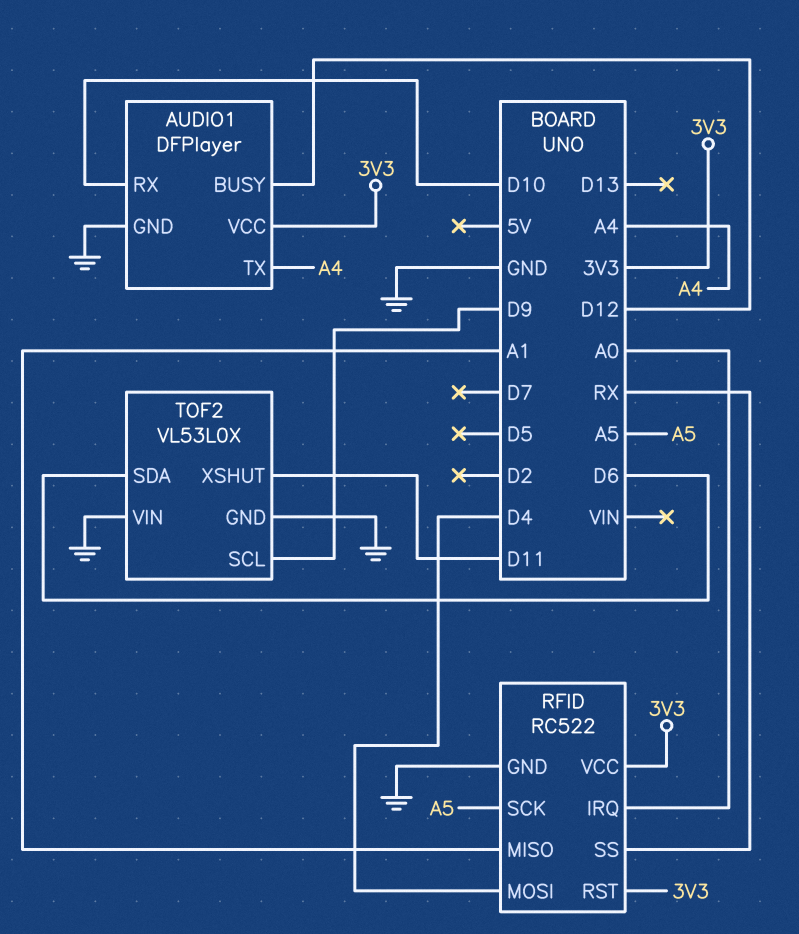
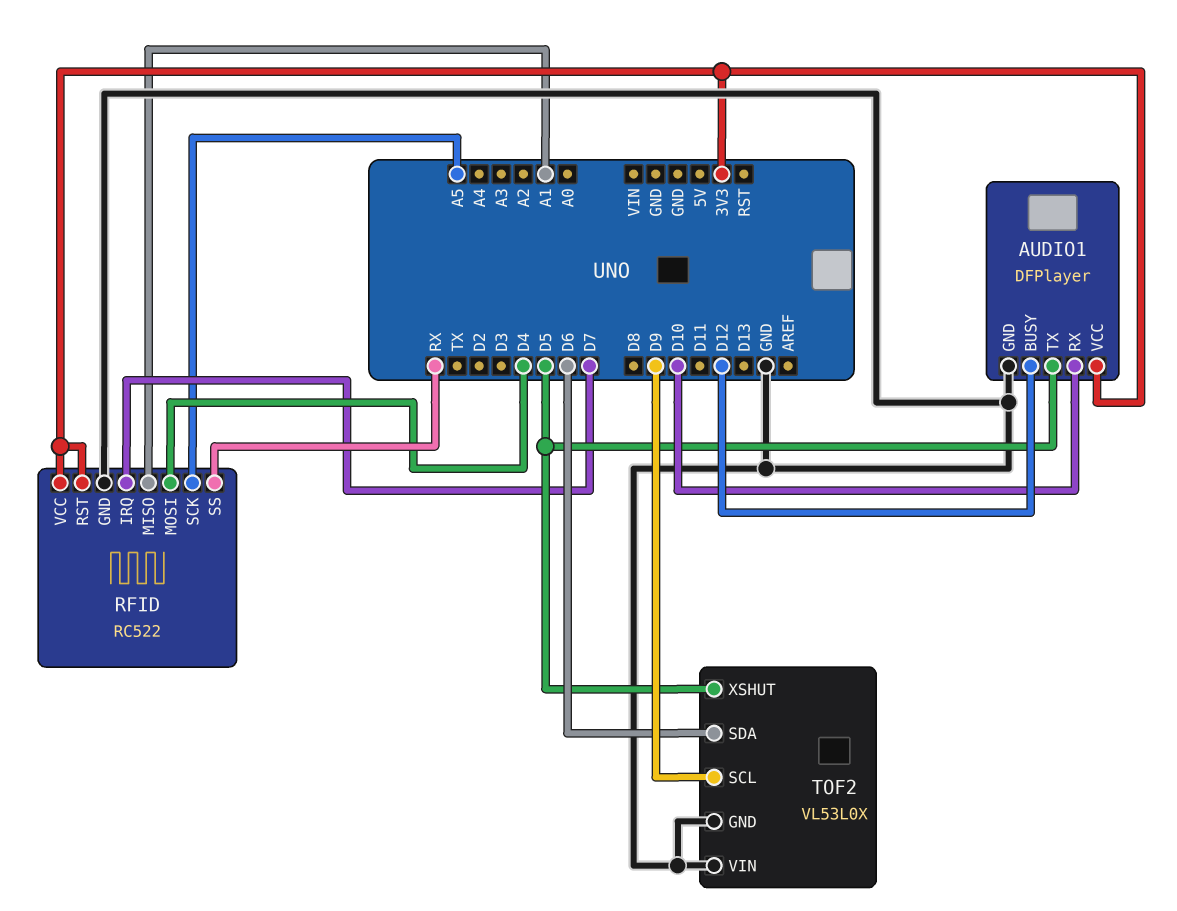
AUDIO1 pin TX: A4 -> D5
RFID pin IRQ: A0 -> D7
TOF2 pin XSHUT: D11 -> D5

